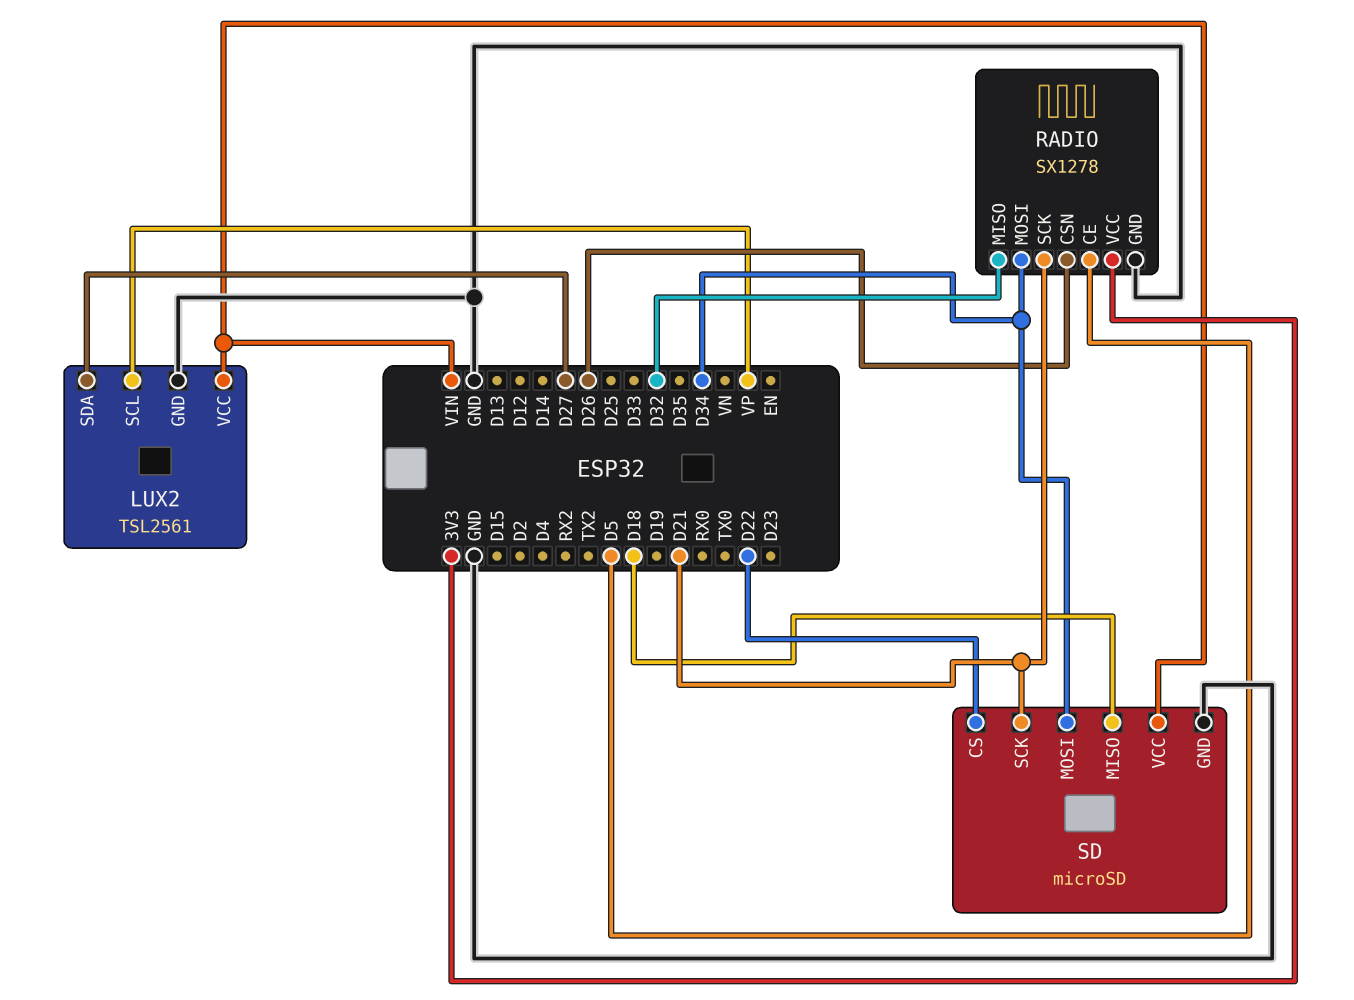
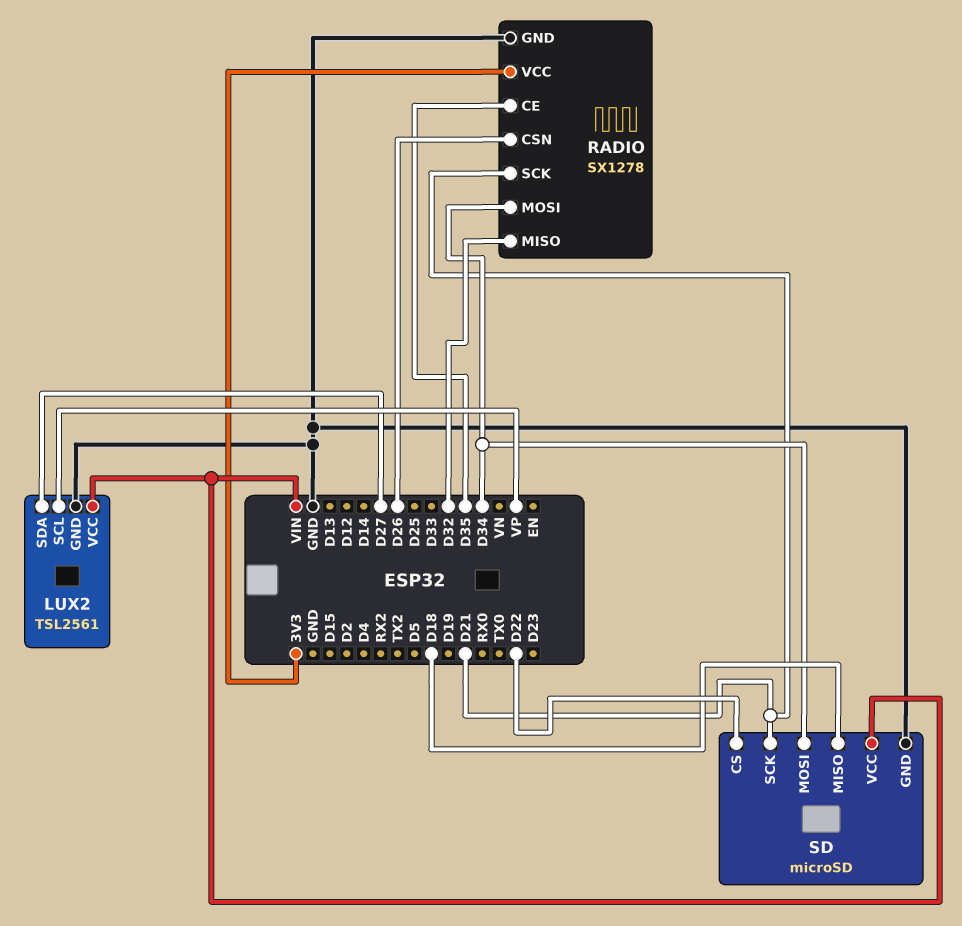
RADIO pin CE: D5 -> D35

